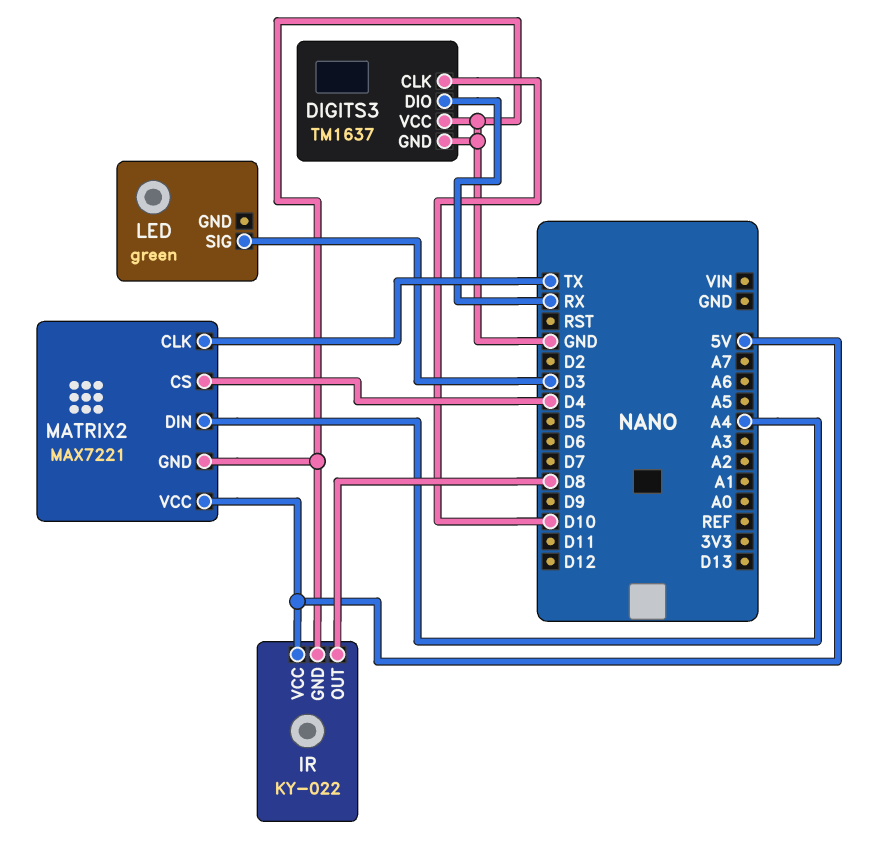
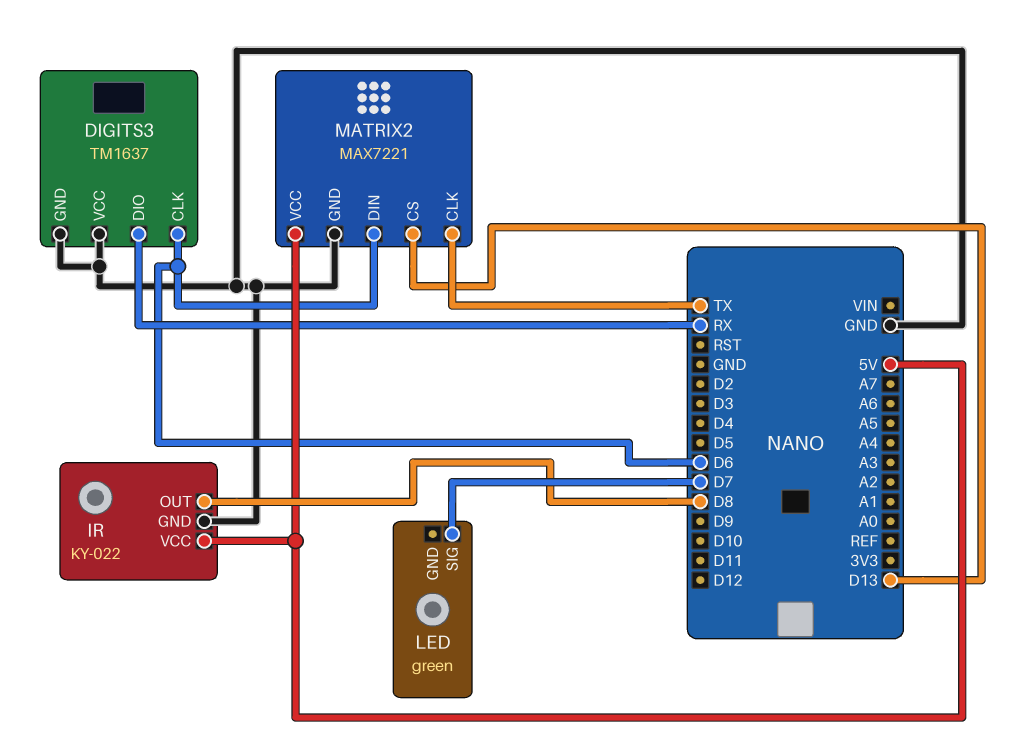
DIGITS3 pin CLK: D10 -> D6
LED pin SIG: D3 -> D7
MATRIX2 pin CS: D4 -> D13
MATRIX2 pin DIN: A4 -> D6

